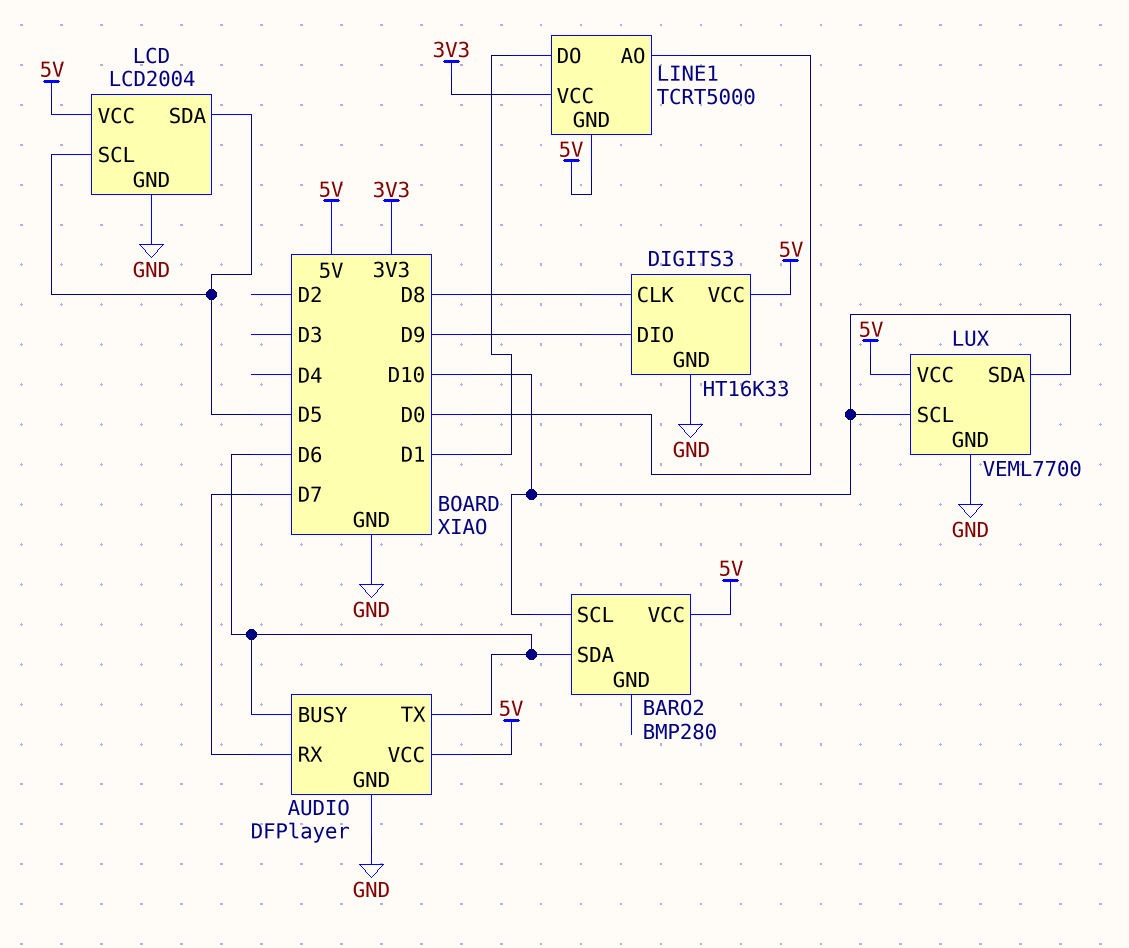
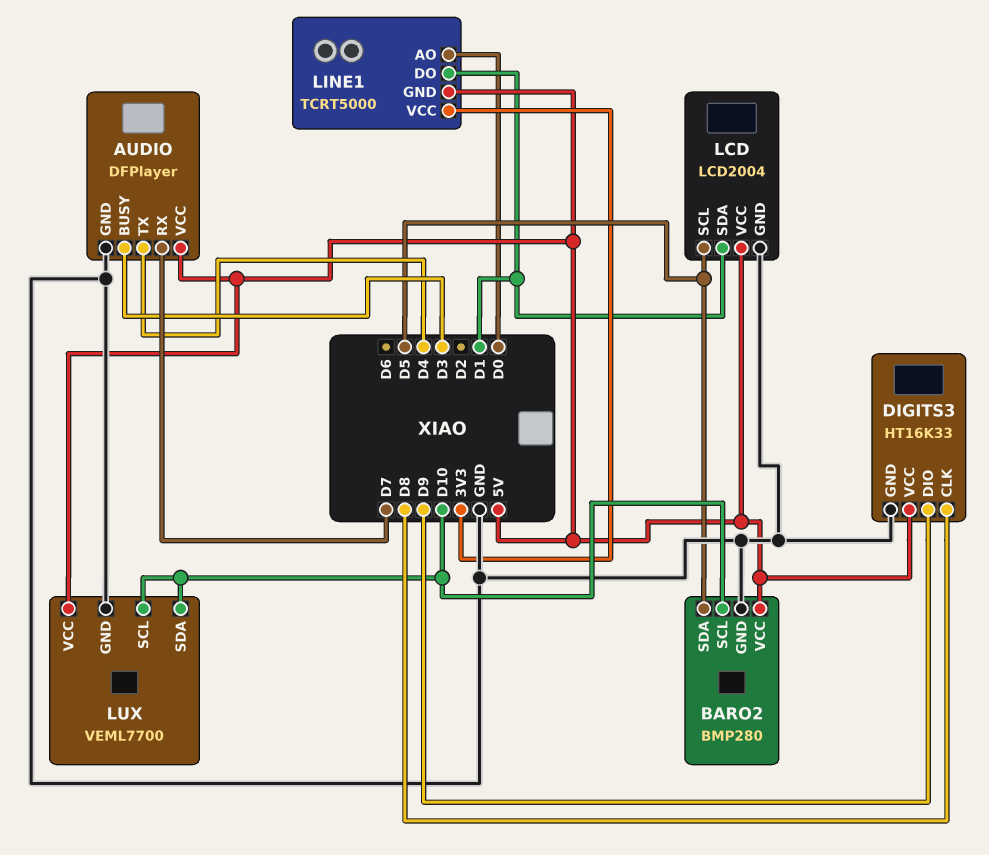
AUDIO pin BUSY: D6 -> D3
AUDIO pin TX: D6 -> D4
BARO2 pin GND: none -> GND
BARO2 pin SDA: D6 -> D5
LCD pin SDA: D5 -> D1

